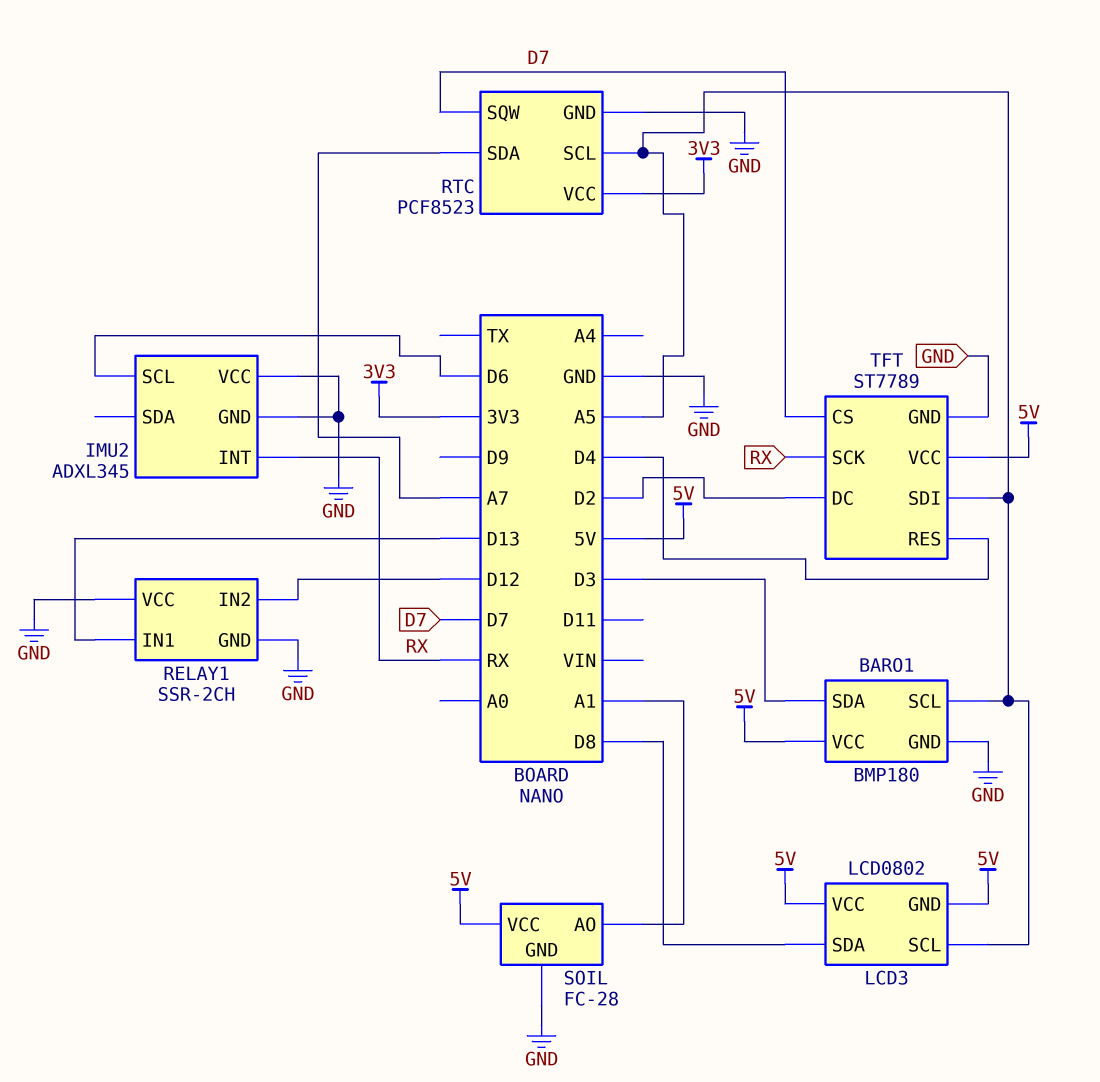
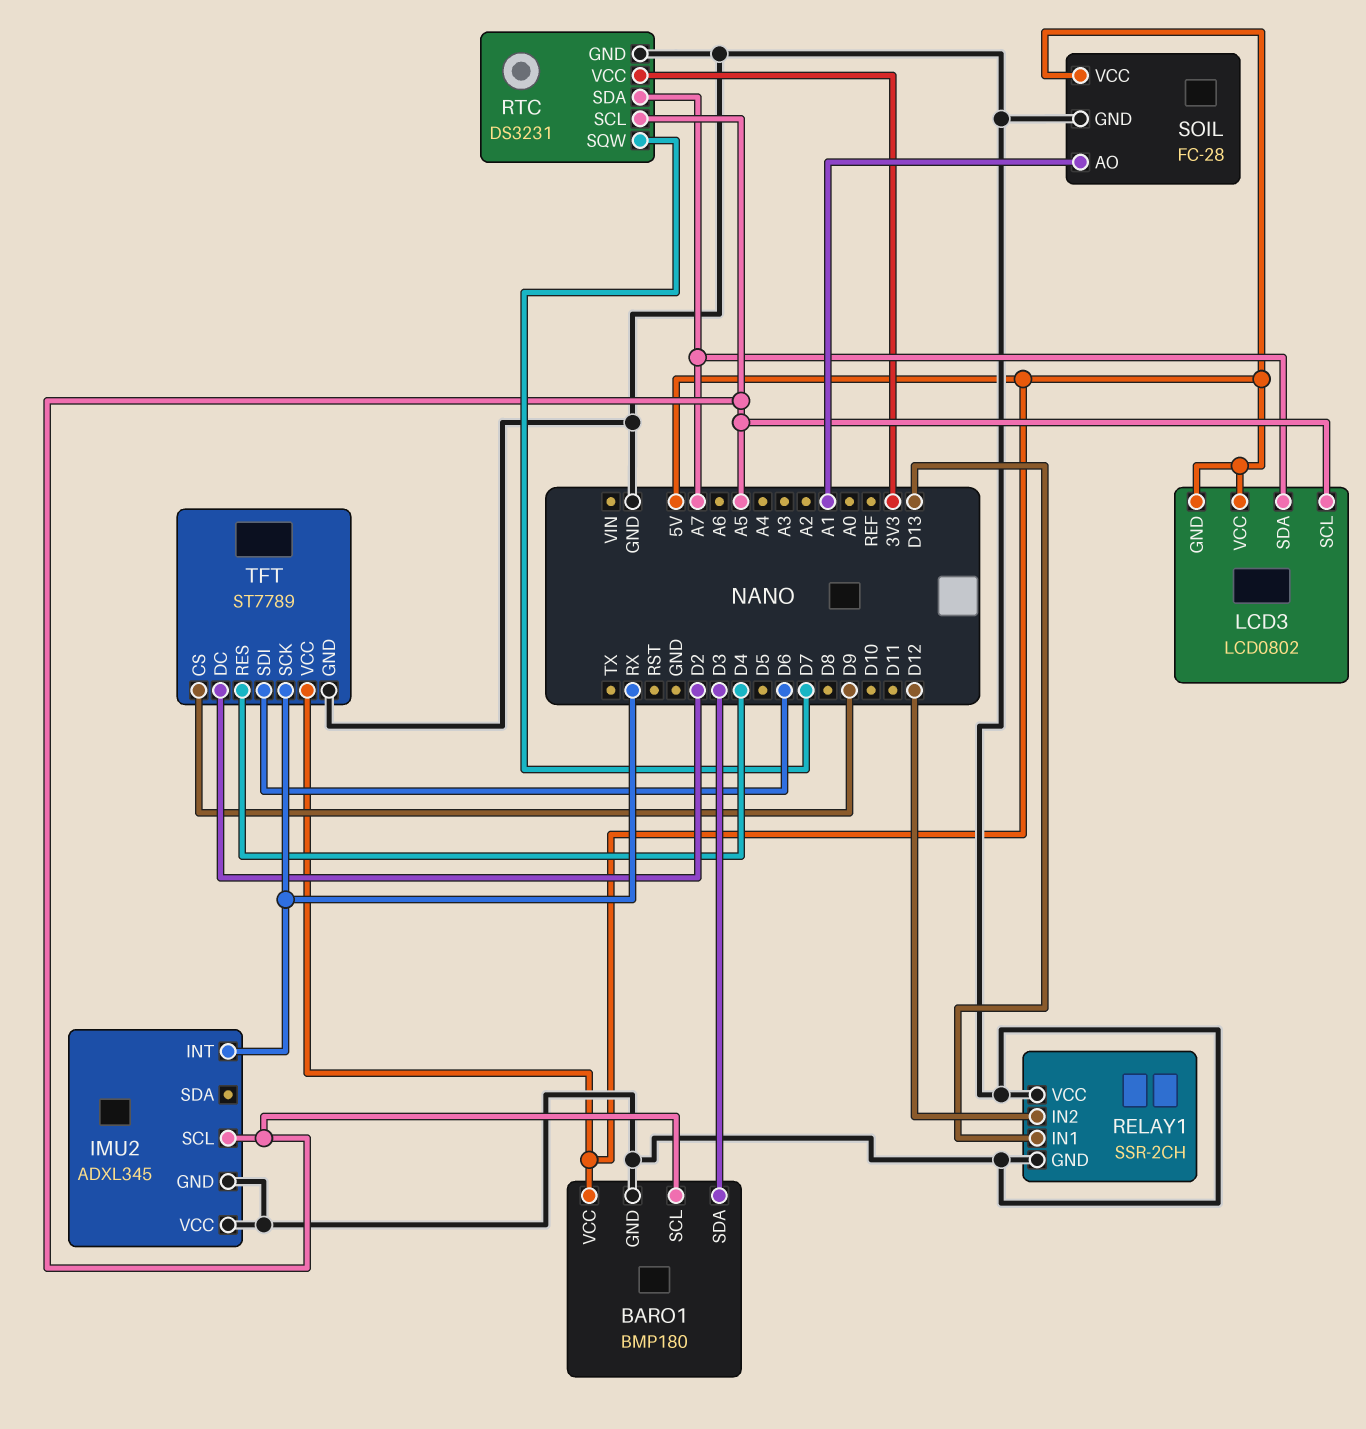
IMU2 pin SCL: D6 -> A5
LCD3 pin SDA: D8 -> A7
RTC: PCF8523 -> DS3231
TFT pin CS: D7 -> D9
TFT pin SDI: A5 -> D6

